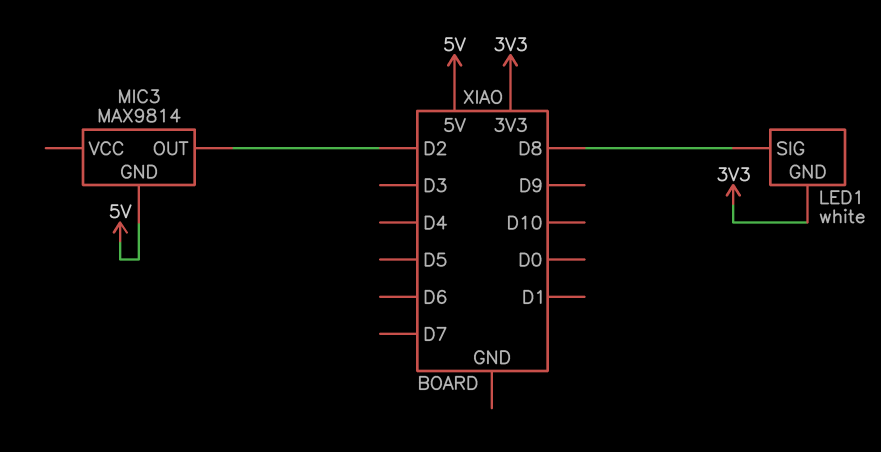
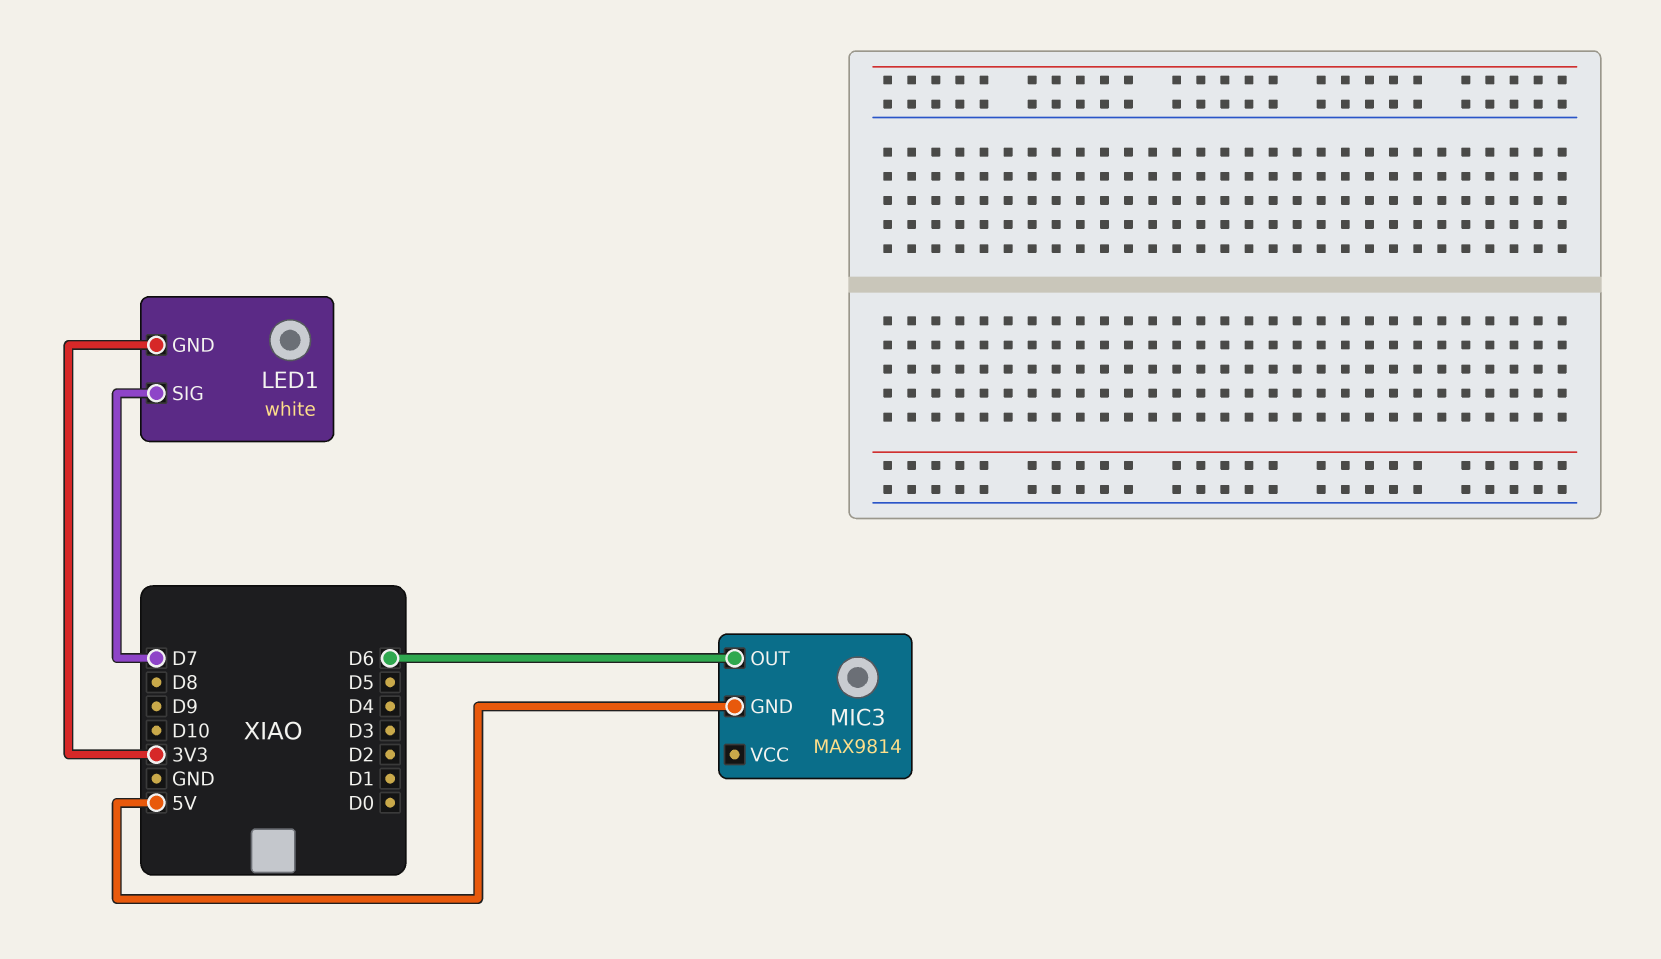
LED1 pin SIG: D8 -> D7
MIC3 pin OUT: D2 -> D6

